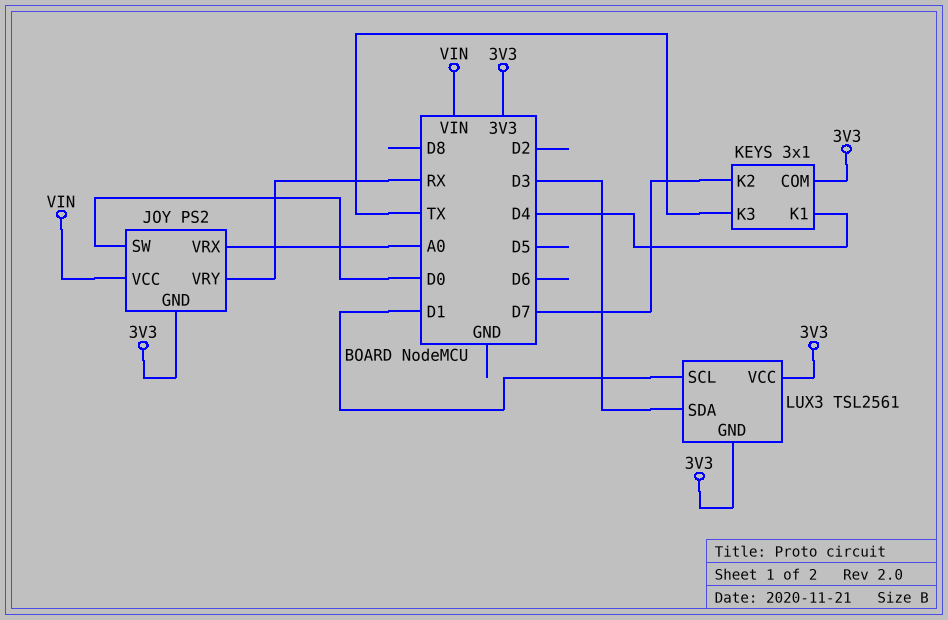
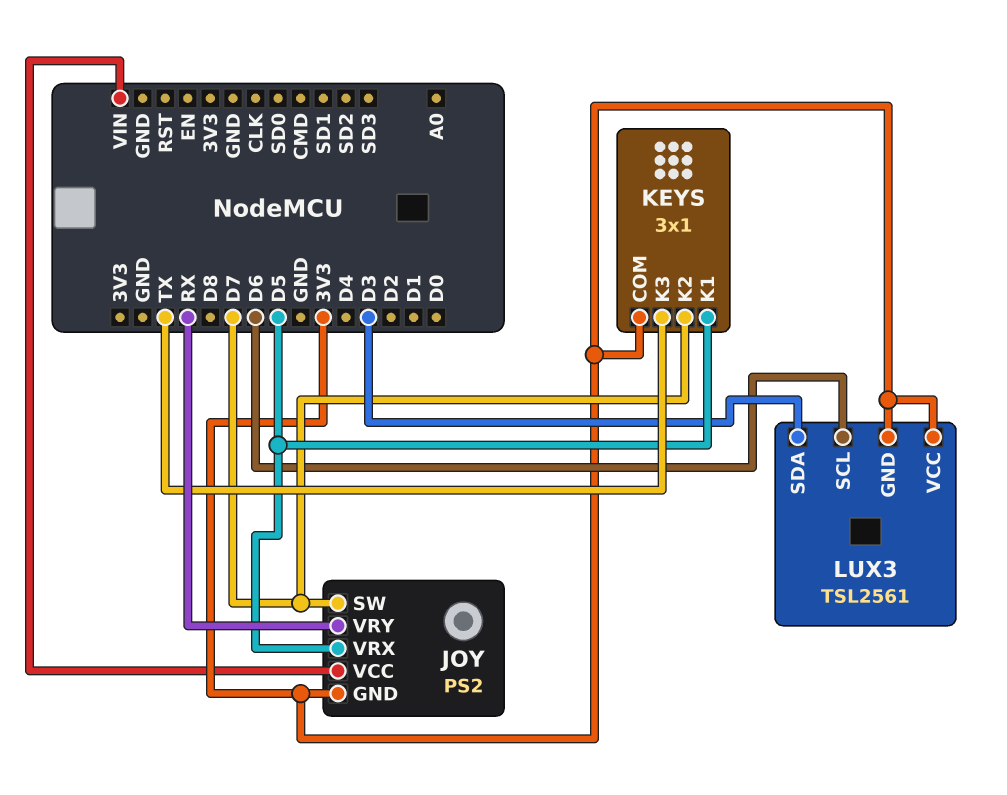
JOY pin SW: D0 -> D7
JOY pin VRX: A0 -> D5
KEYS pin K1: D4 -> D5
LUX3 pin SCL: D1 -> D6

